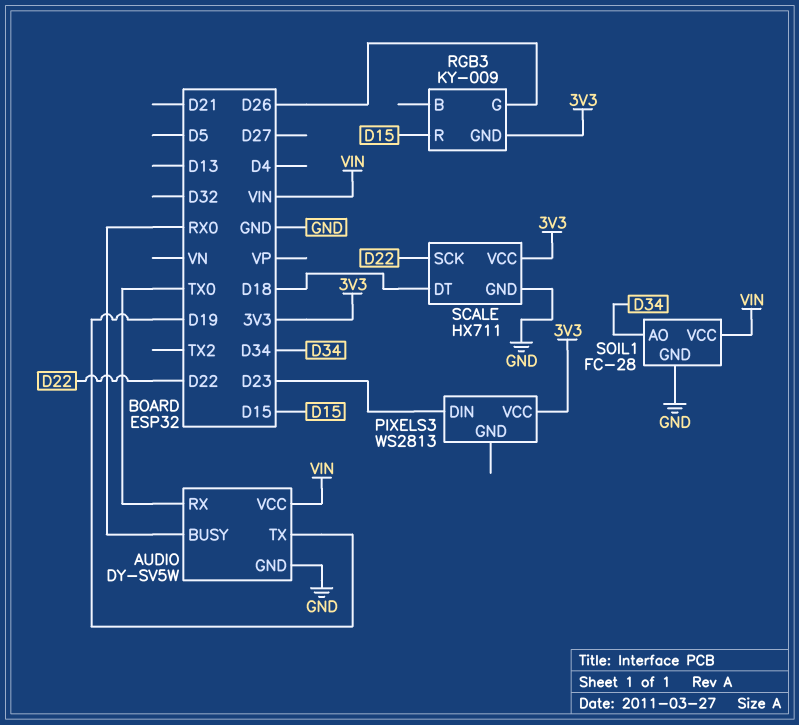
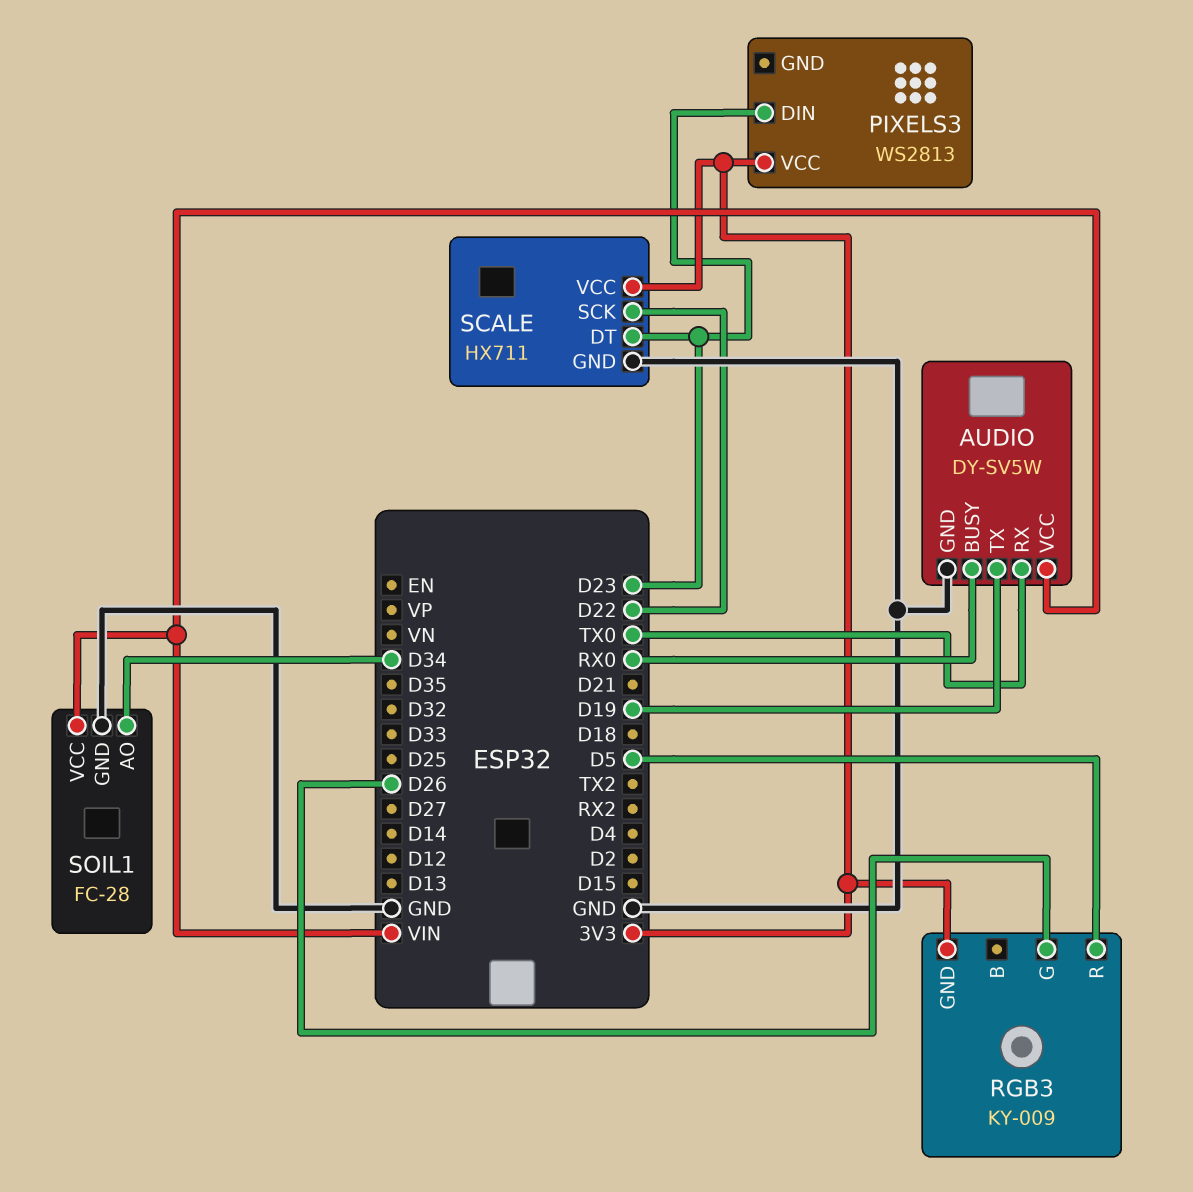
RGB3 pin R: D15 -> D5
SCALE pin DT: D18 -> D23

